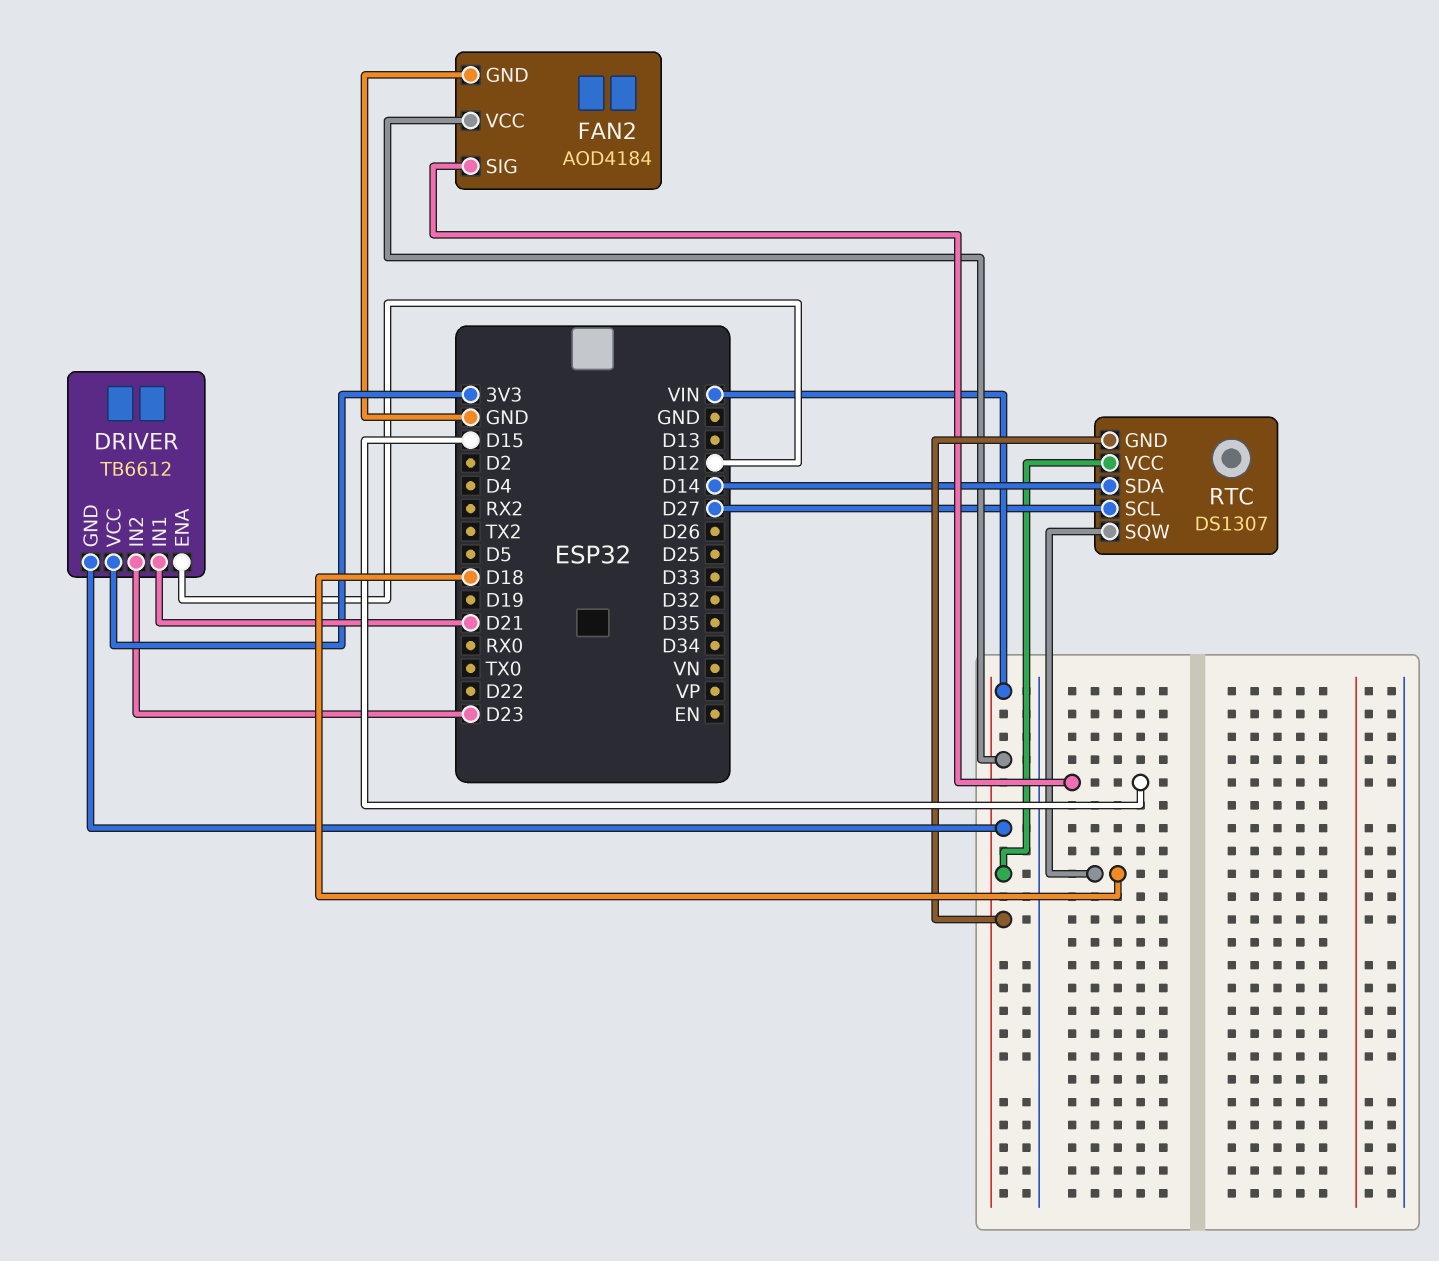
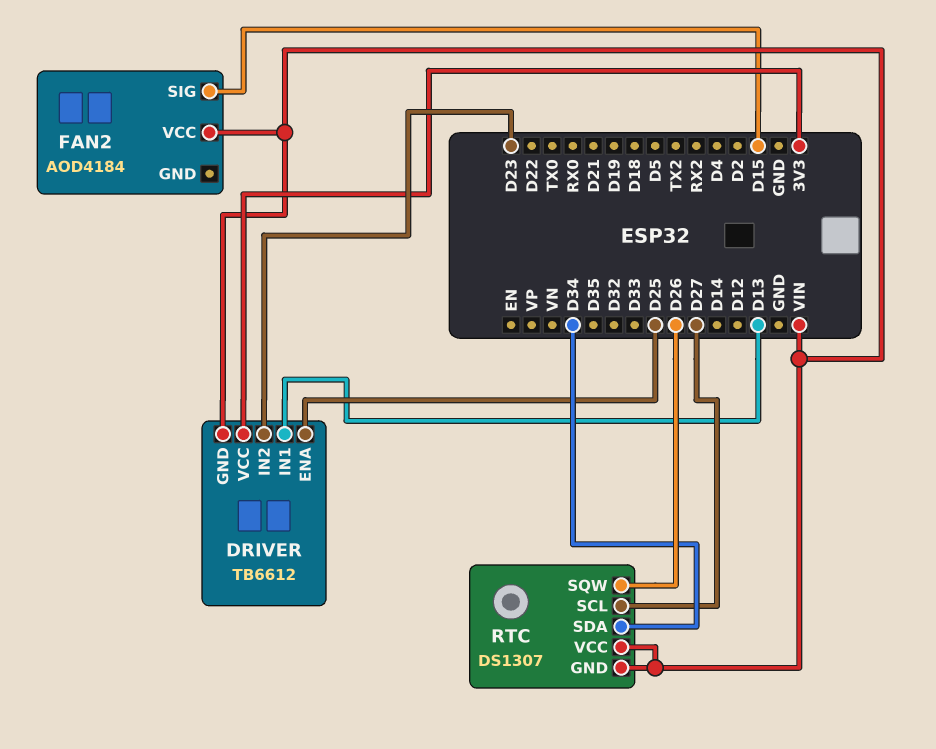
DRIVER pin ENA: D12 -> D25
DRIVER pin IN1: D21 -> D13
FAN2 pin GND: GND -> none
RTC pin SDA: D14 -> D34
RTC pin SQW: D18 -> D26

